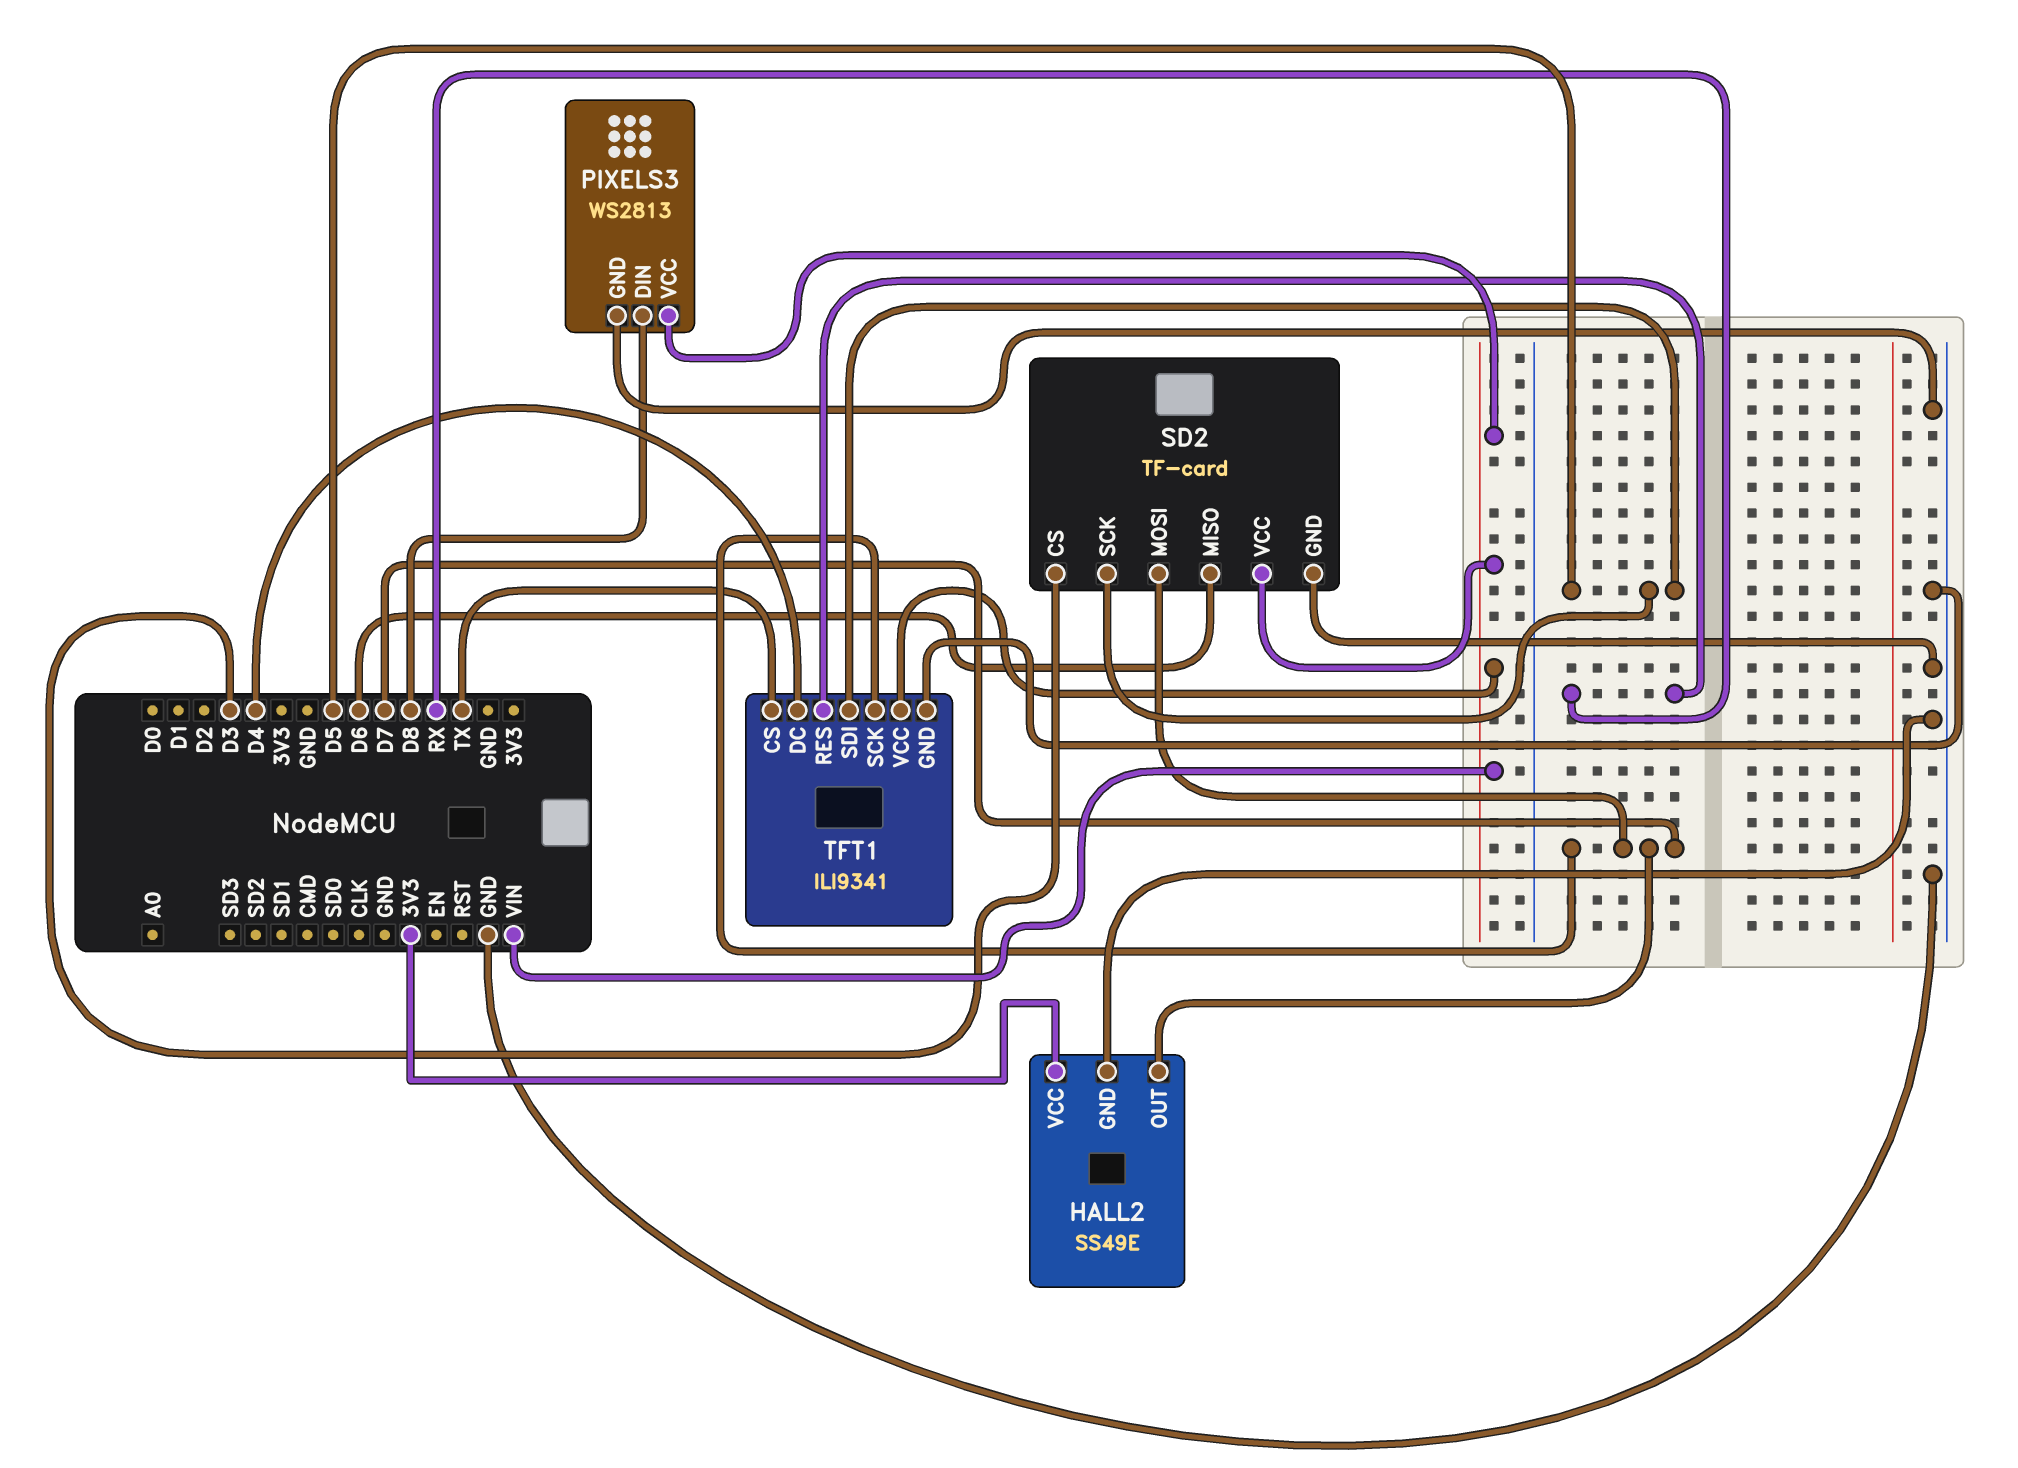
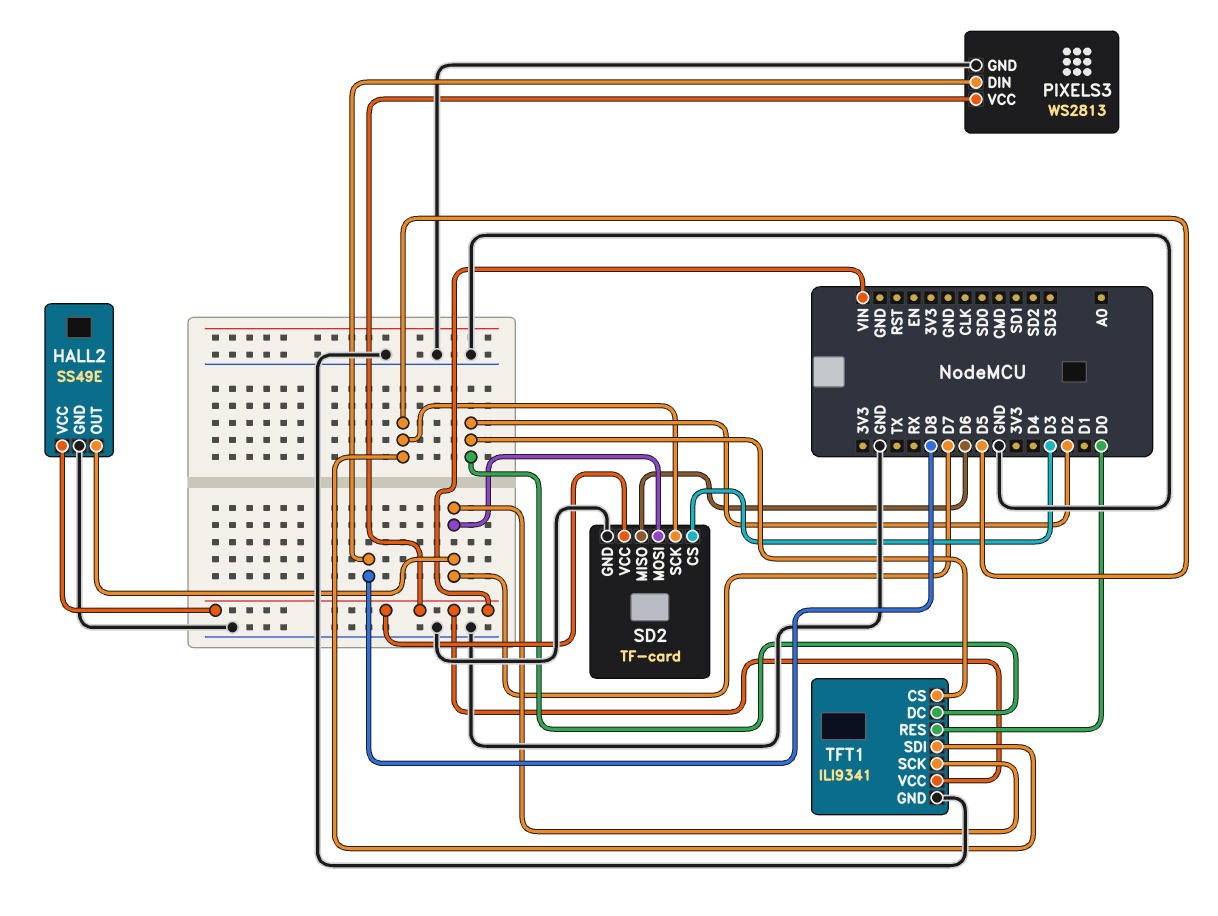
HALL2 pin VCC: 3V3 -> VIN
TFT1 pin CS: TX -> D2
TFT1 pin DC: D4 -> D2
TFT1 pin RES: RX -> D0

